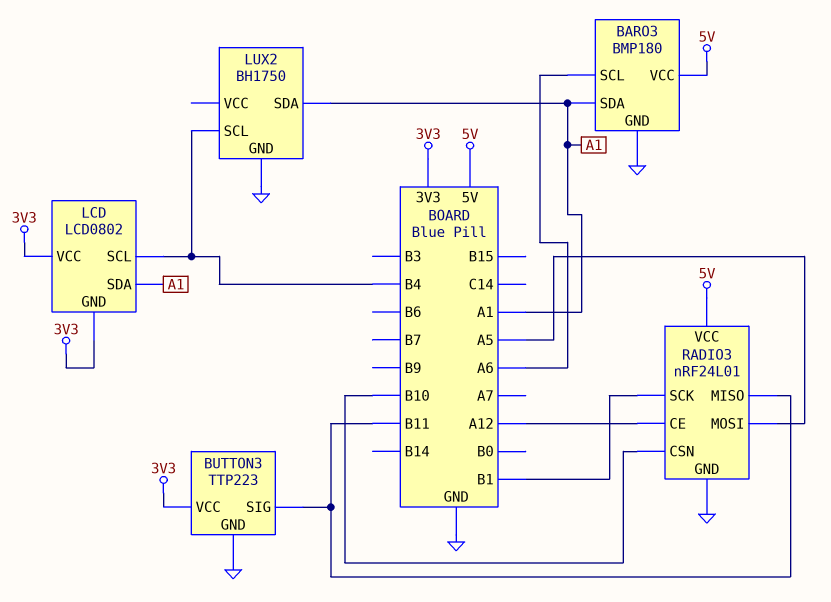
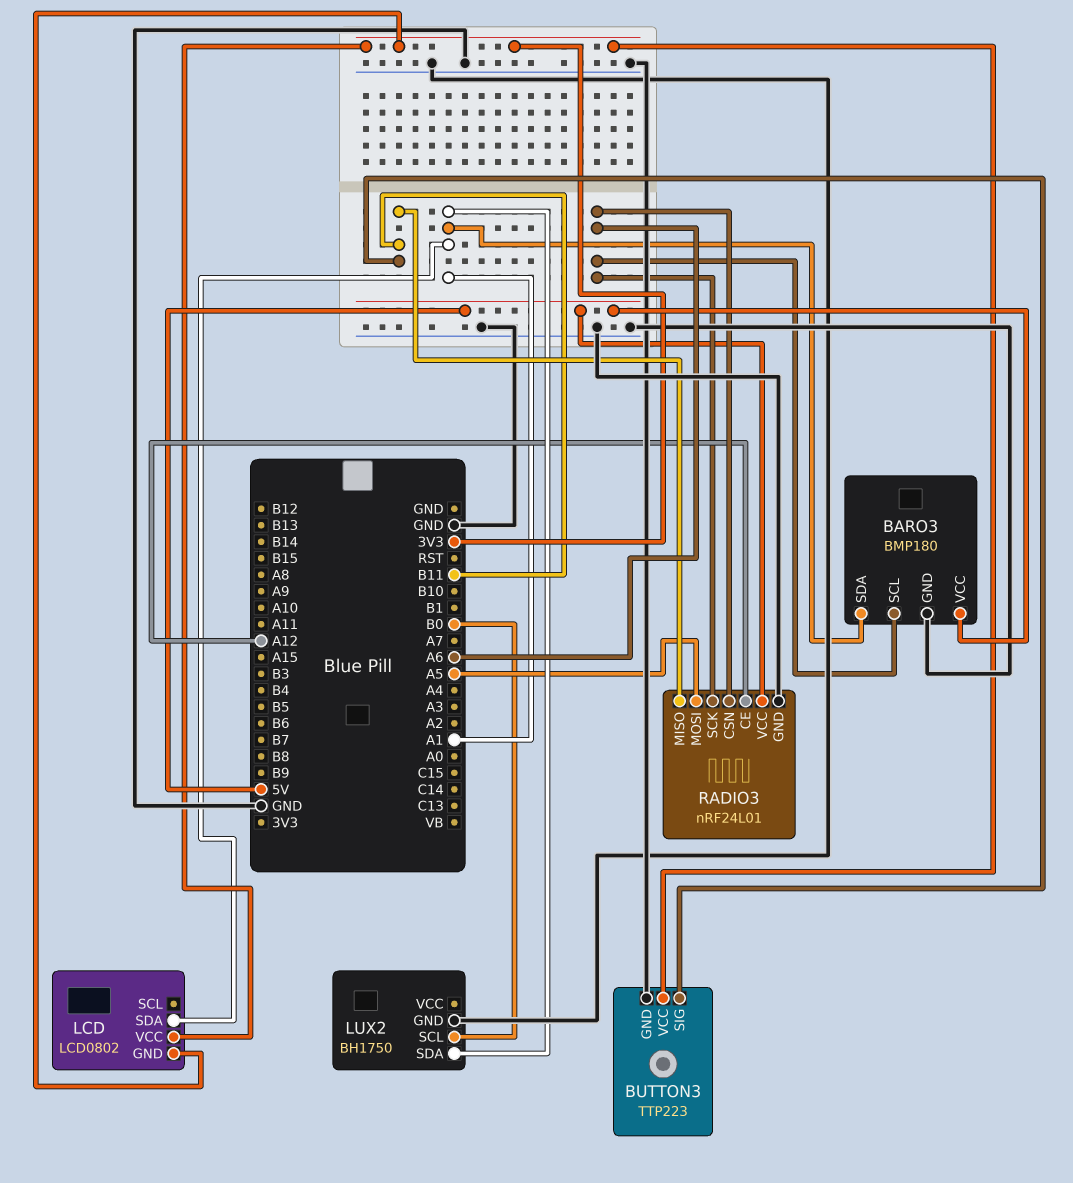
LCD pin SCL: B4 -> none
LUX2 pin SCL: B4 -> B0
RADIO3 pin CSN: B10 -> A6
RADIO3 pin SCK: B1 -> A6

